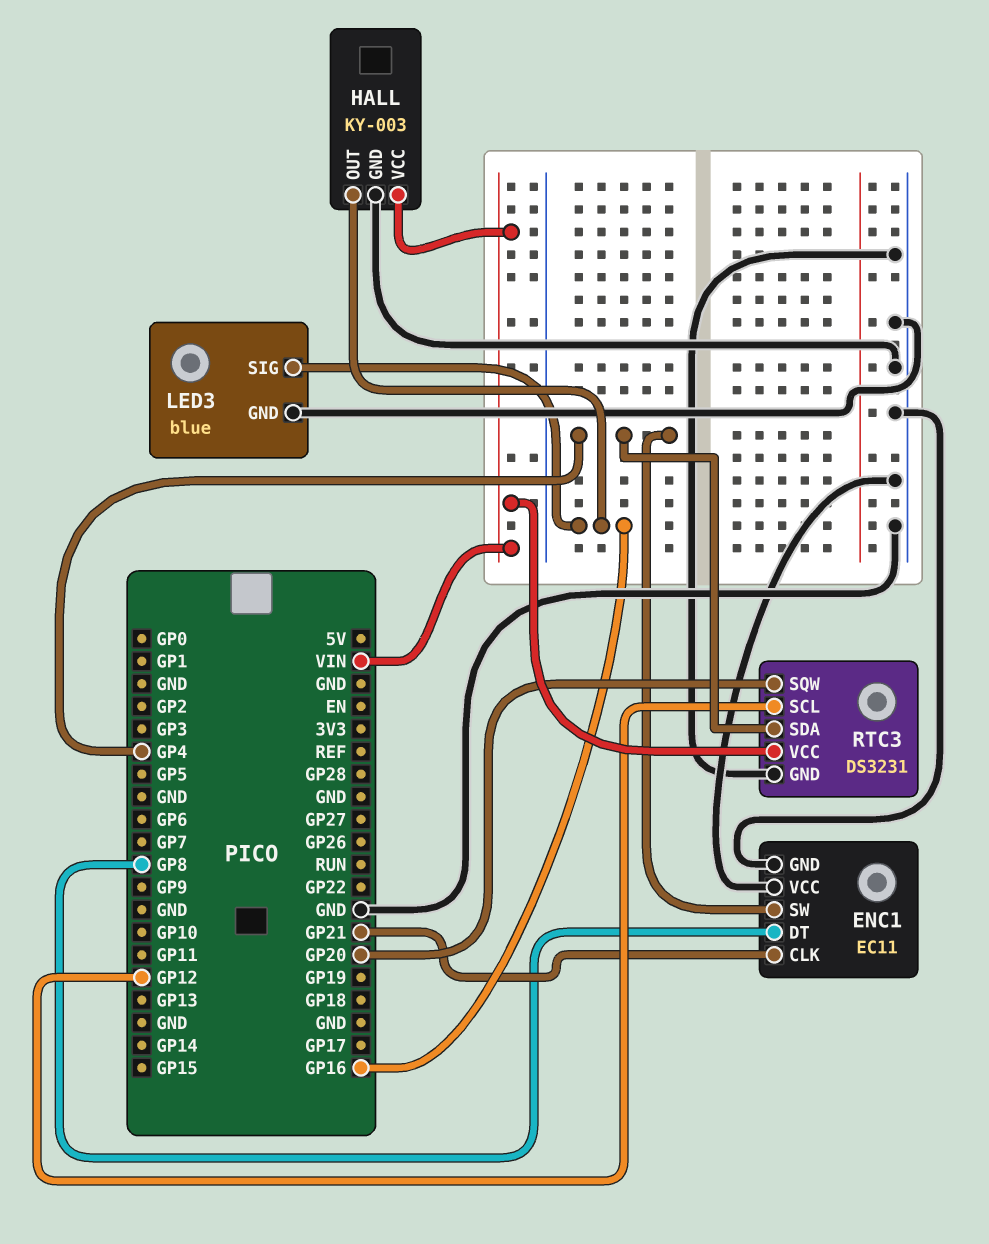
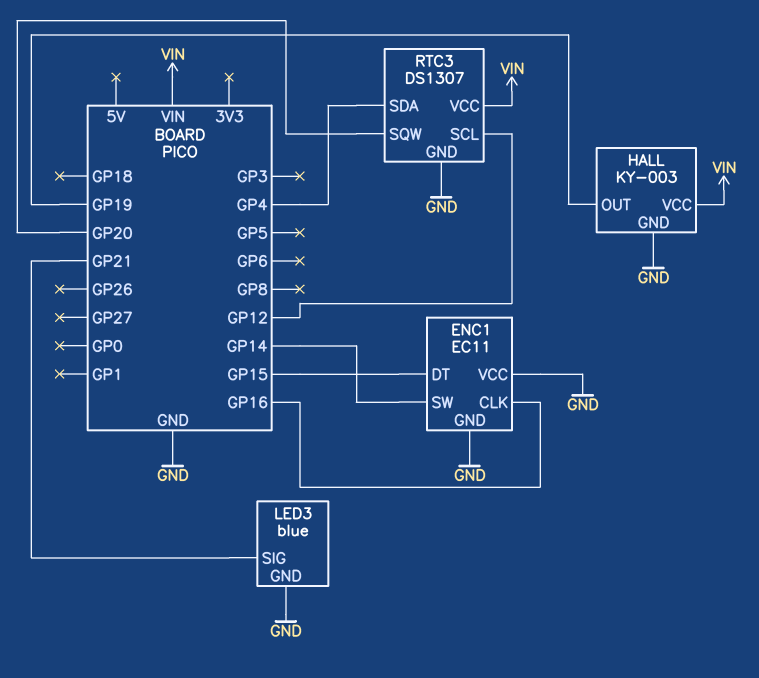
ENC1 pin CLK: GP21 -> GP16
ENC1 pin DT: GP8 -> GP15
ENC1 pin SW: GP4 -> GP14
HALL pin OUT: GP16 -> GP19
LED3 pin SIG: GP16 -> GP21
RTC3: DS3231 -> DS1307

